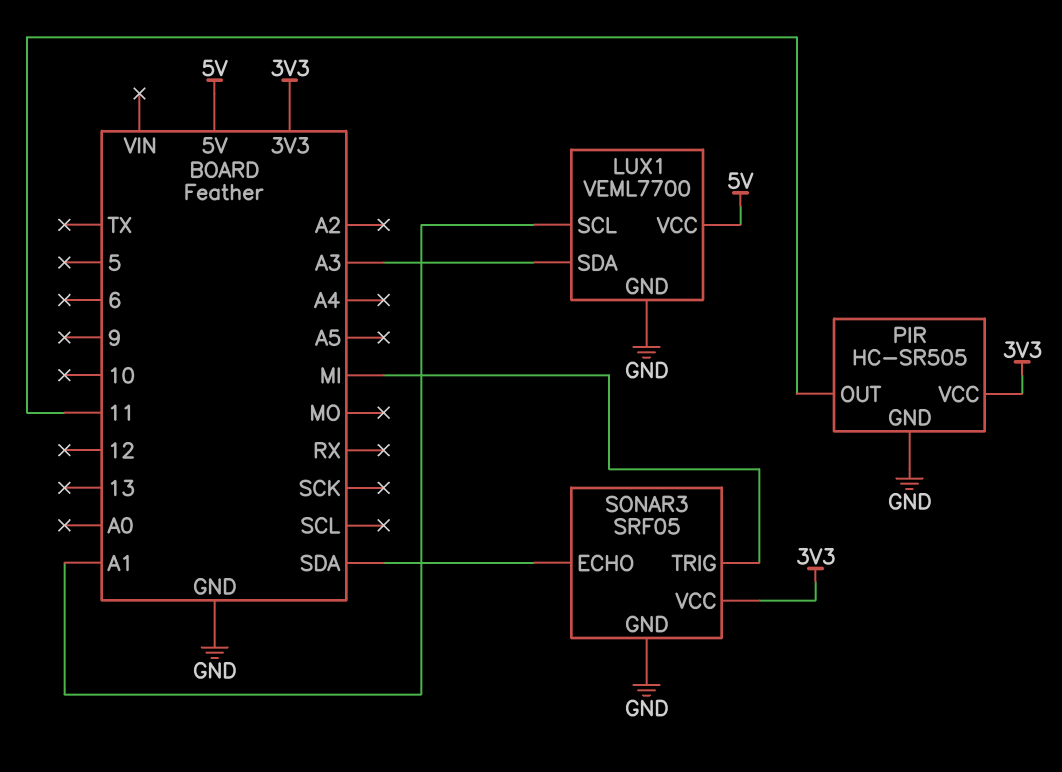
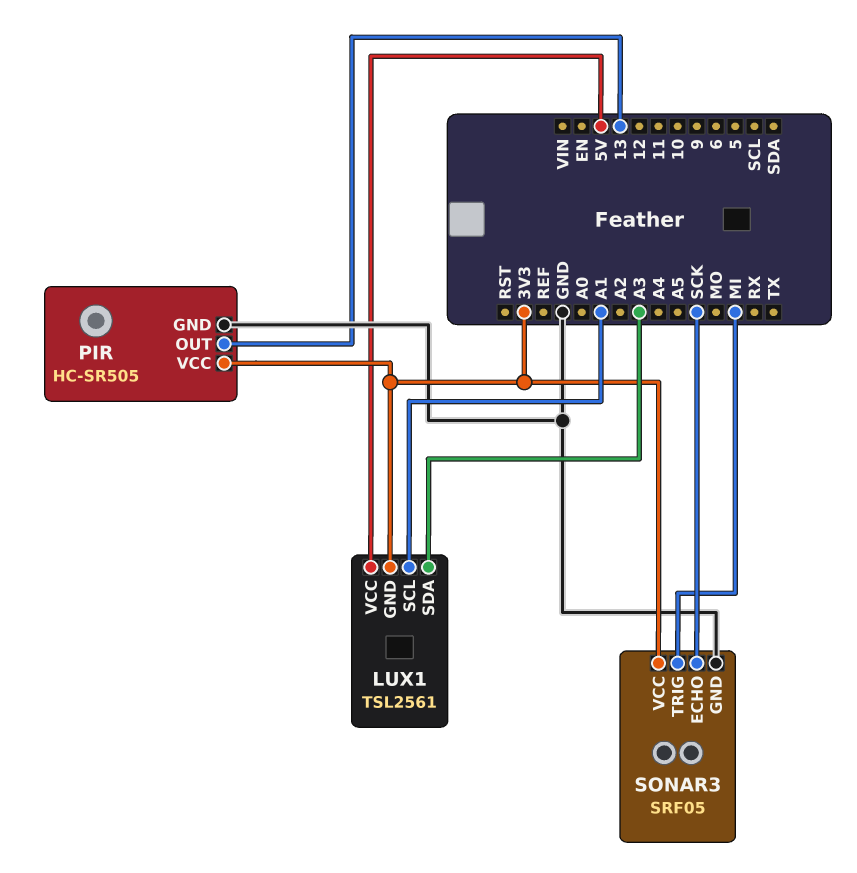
LUX1: VEML7700 -> TSL2561
LUX1 pin GND: GND -> 3V3
PIR pin OUT: 11 -> 13
SONAR3 pin ECHO: SDA -> SCK

